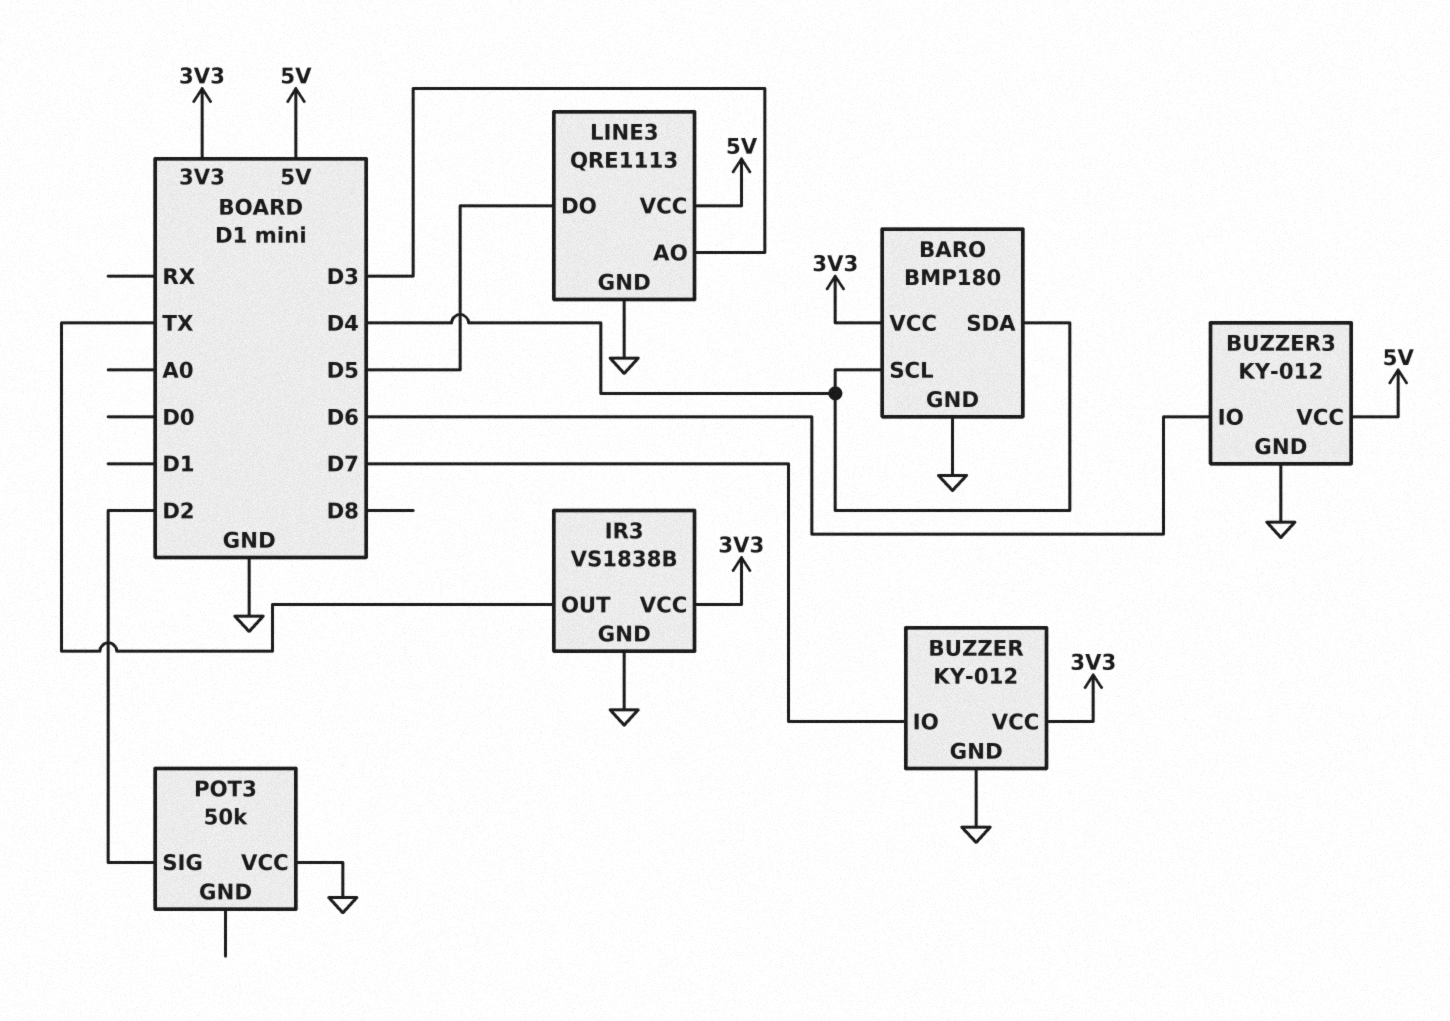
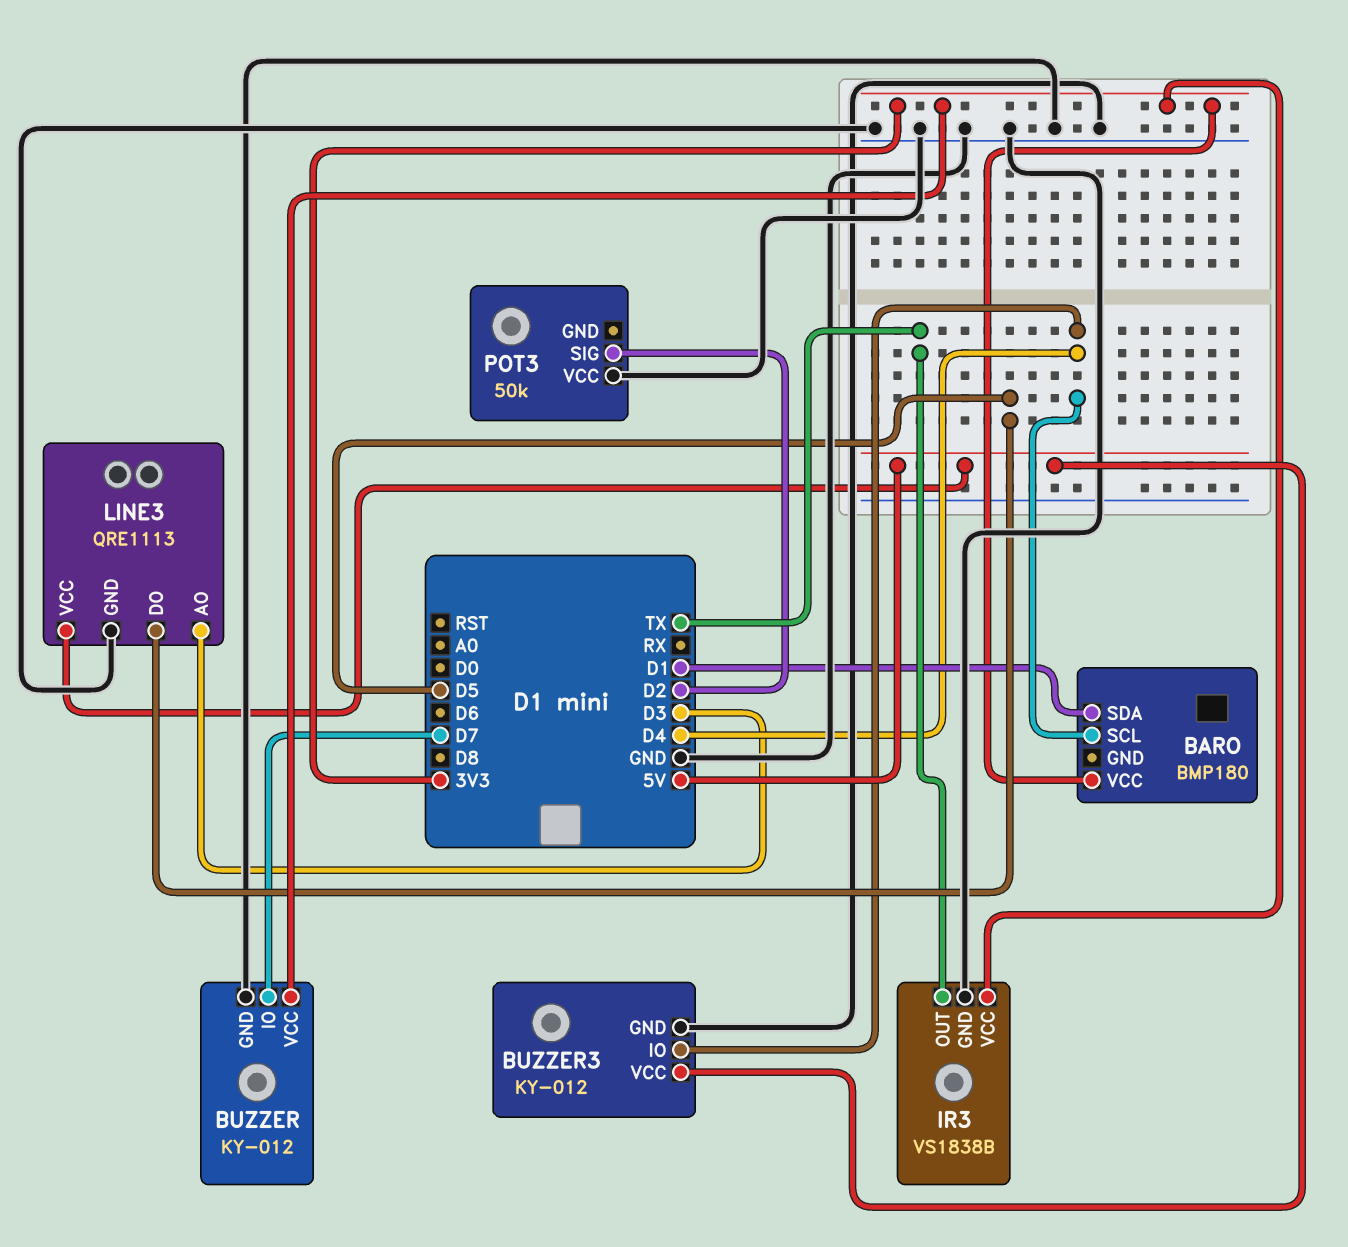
BARO pin GND: GND -> none
BARO pin SDA: D4 -> D1
BUZZER3 pin IO: D6 -> D4

